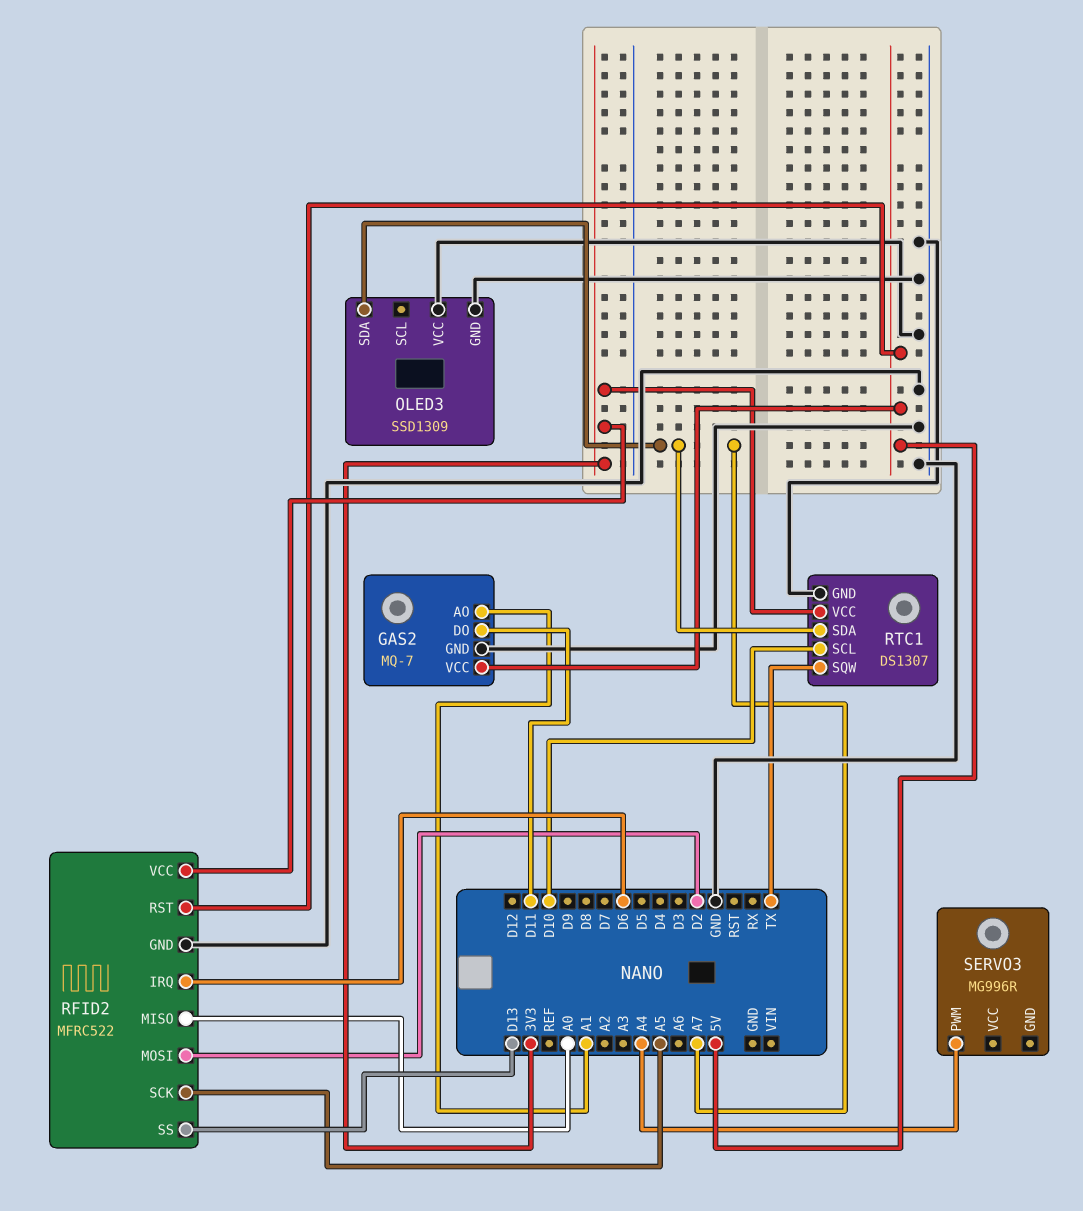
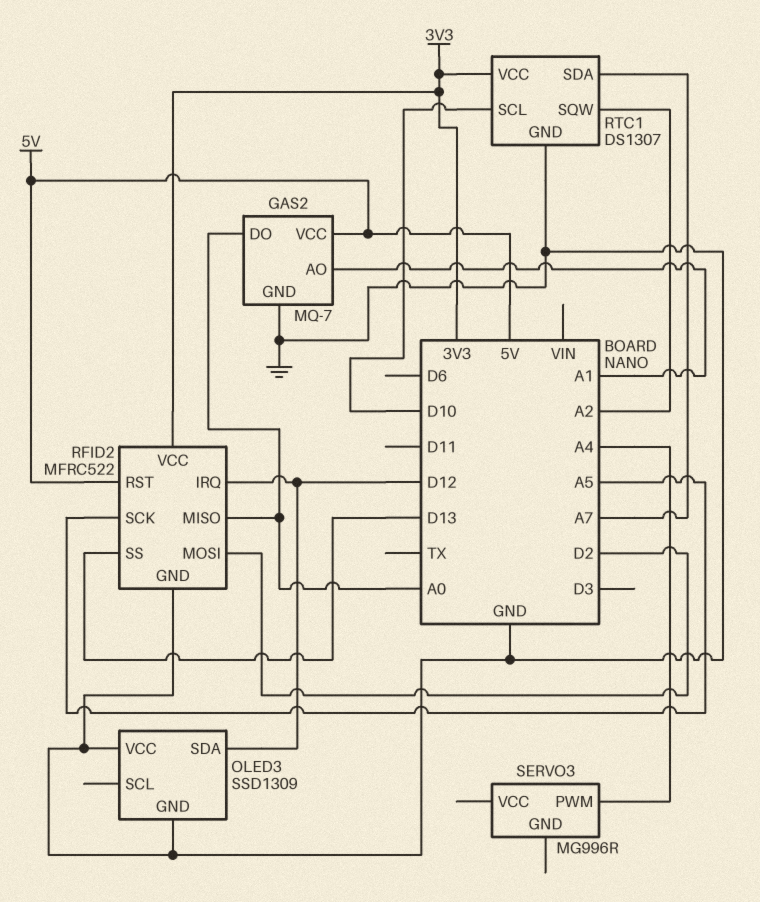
GAS2 pin DO: D11 -> A0
OLED3 pin SDA: A7 -> D12
RFID2 pin IRQ: D6 -> D12
RTC1 pin SQW: TX -> A2

